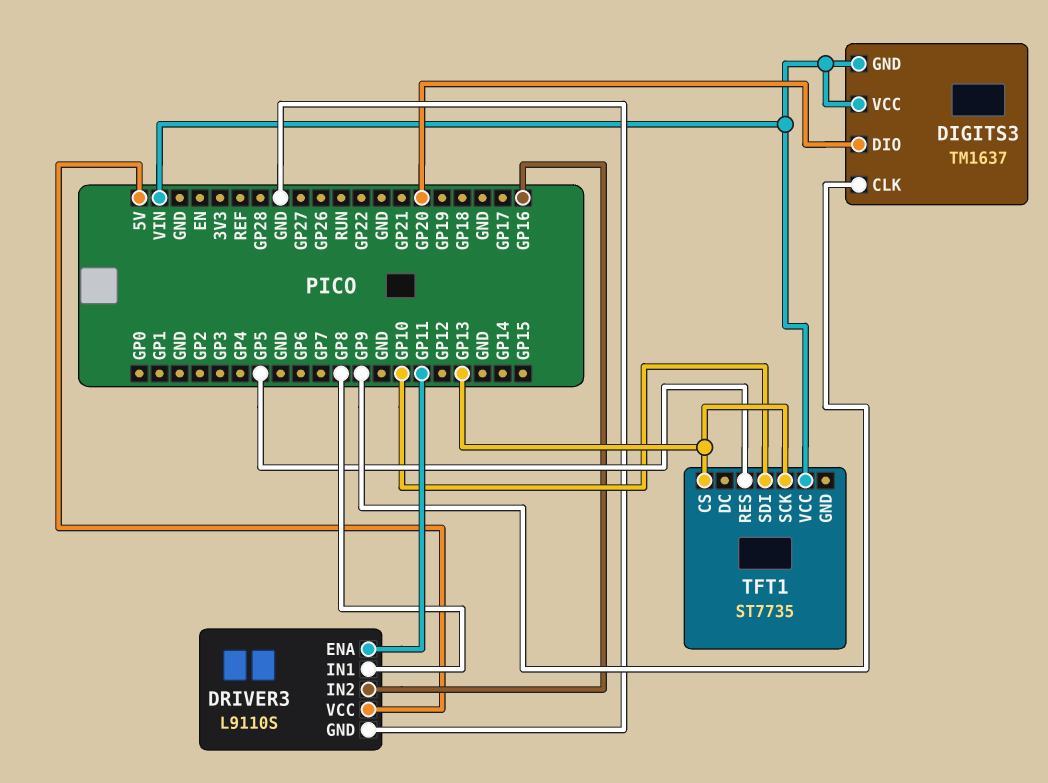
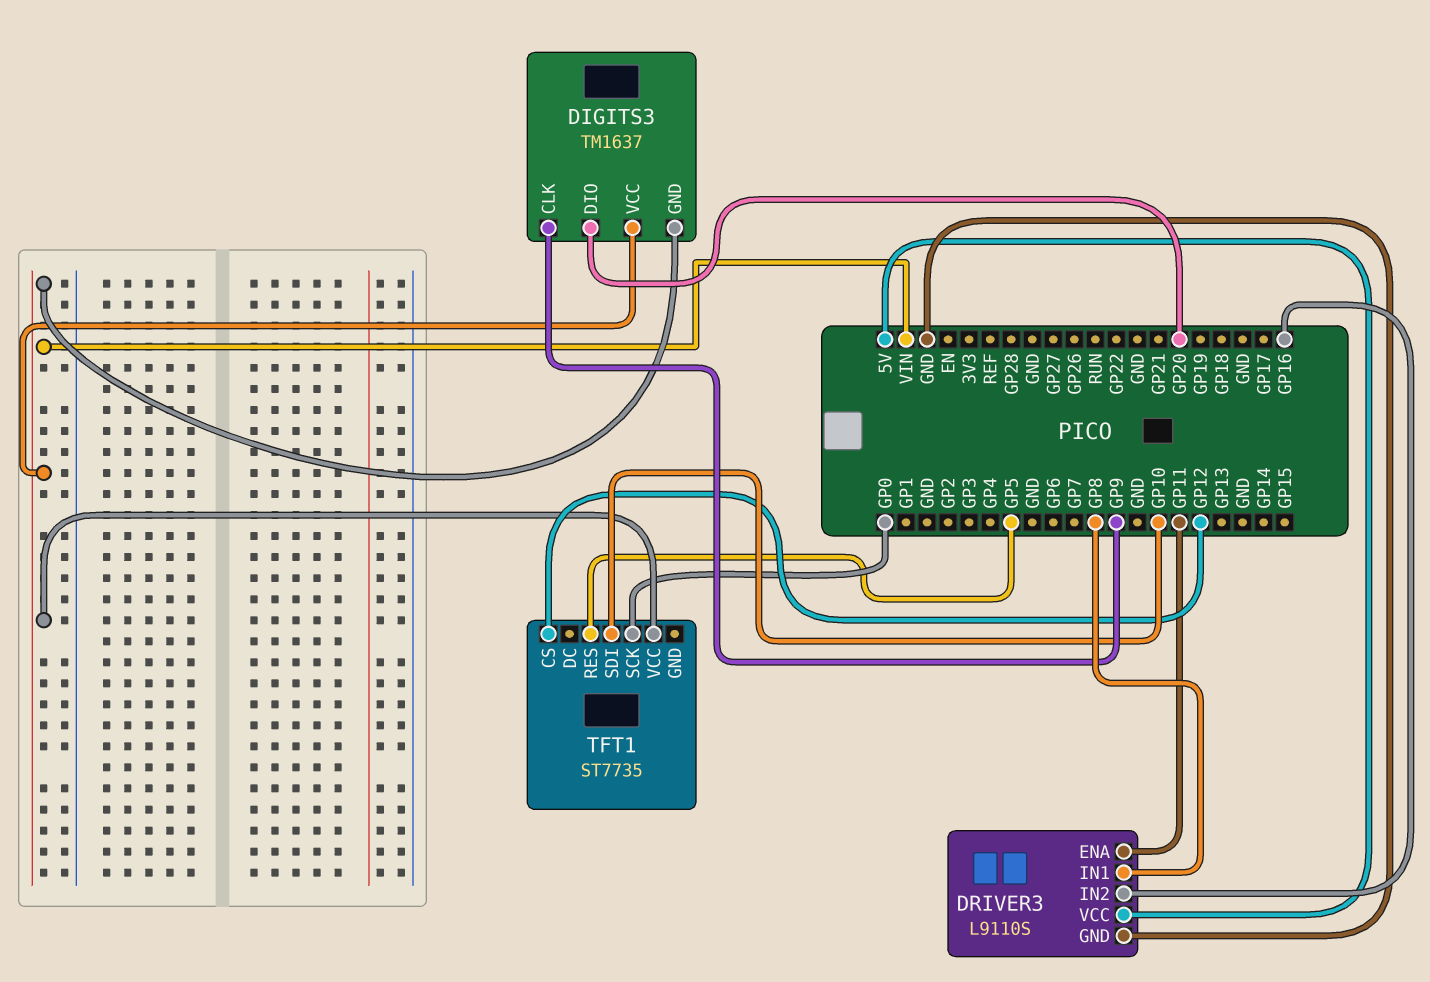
TFT1 pin CS: GP13 -> GP12
TFT1 pin SCK: GP13 -> GP0

